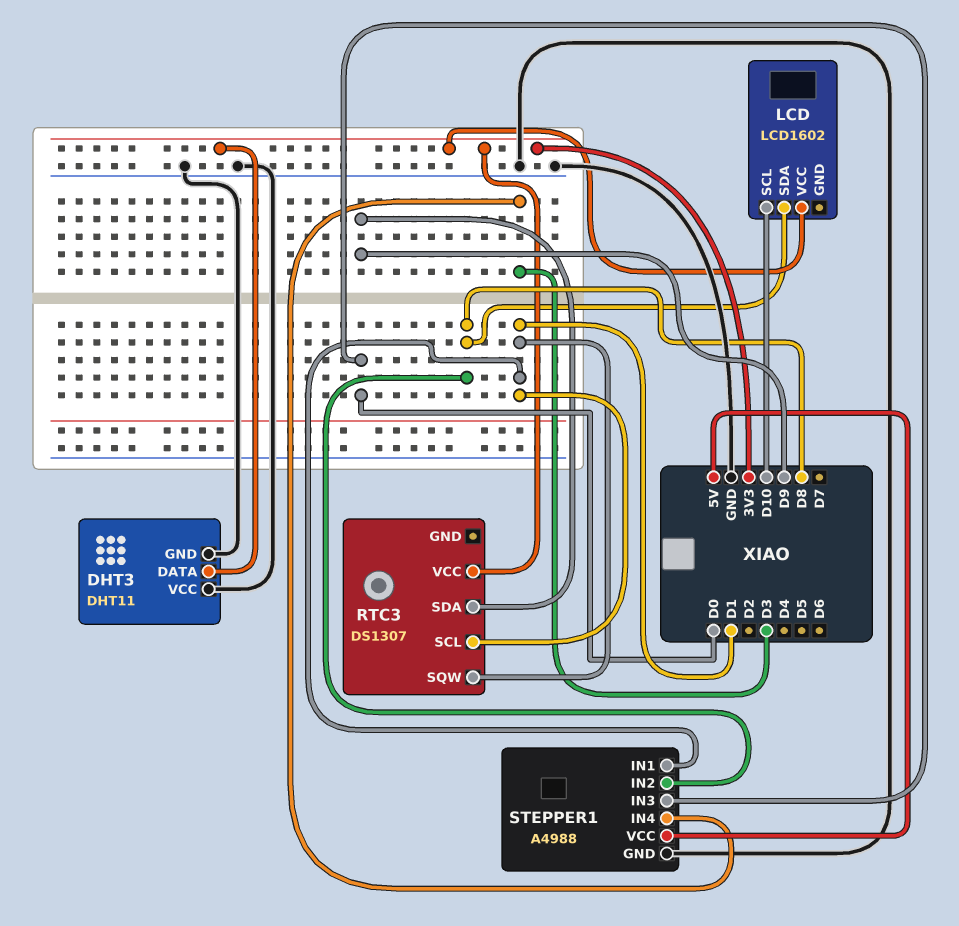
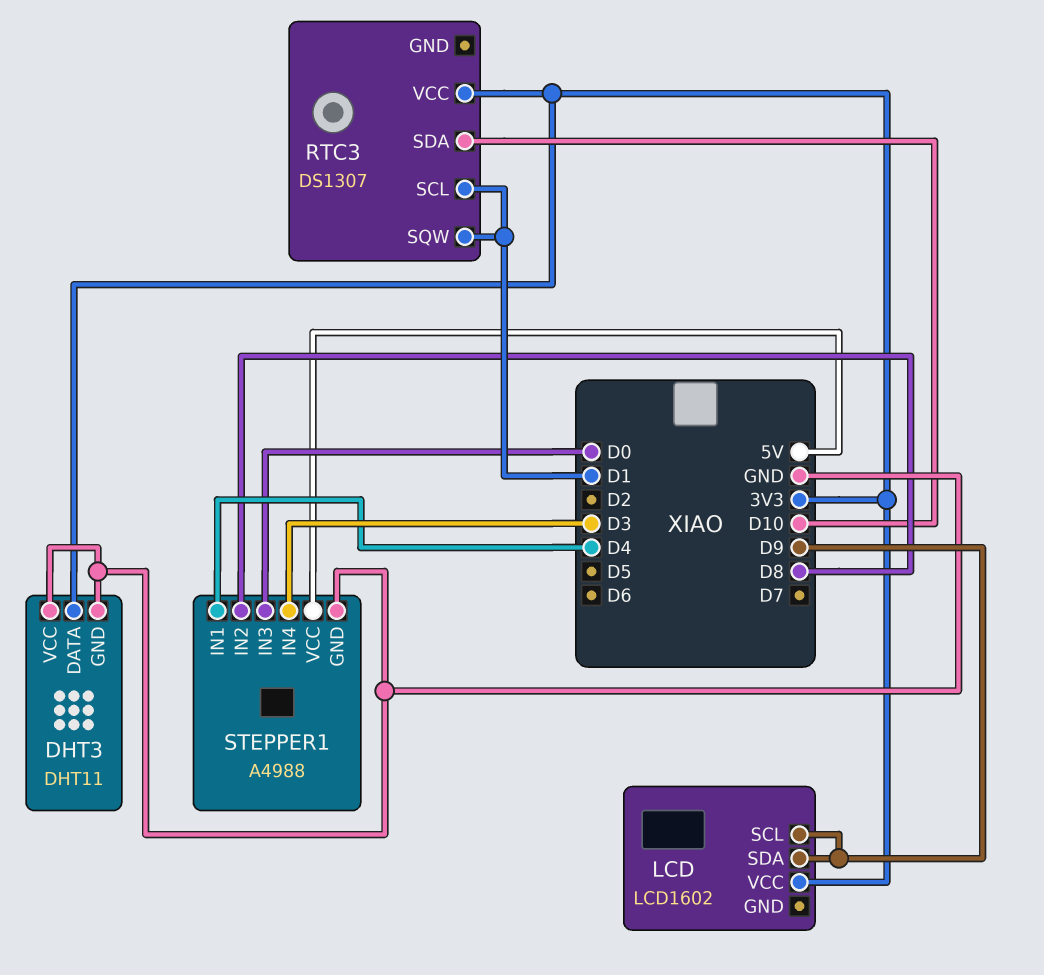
LCD pin SCL: D10 -> D9
LCD pin SDA: D8 -> D9
RTC3 pin SDA: D9 -> D10
STEPPER1 pin IN1: D1 -> D4

